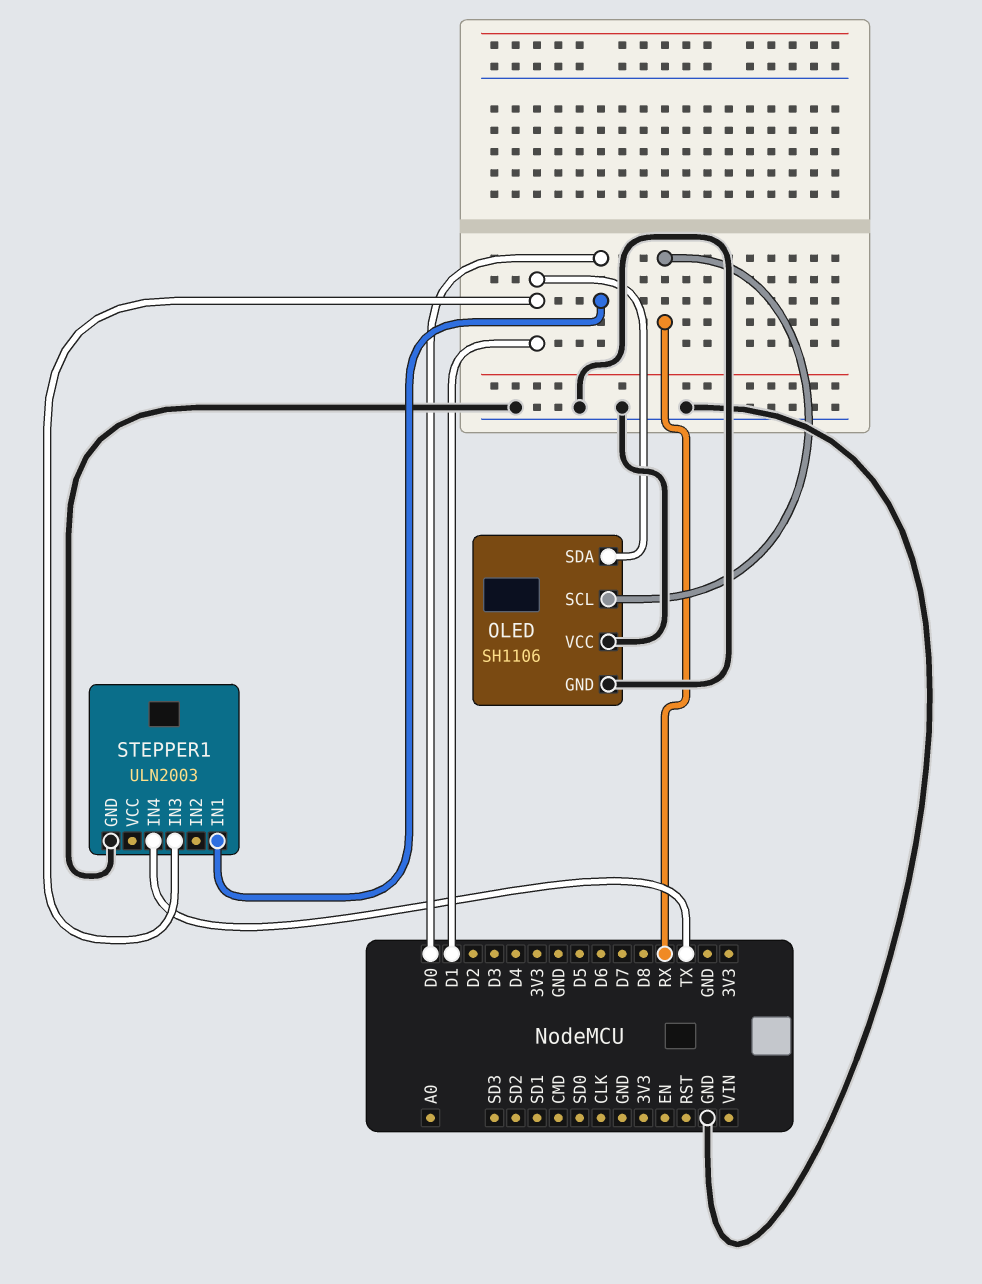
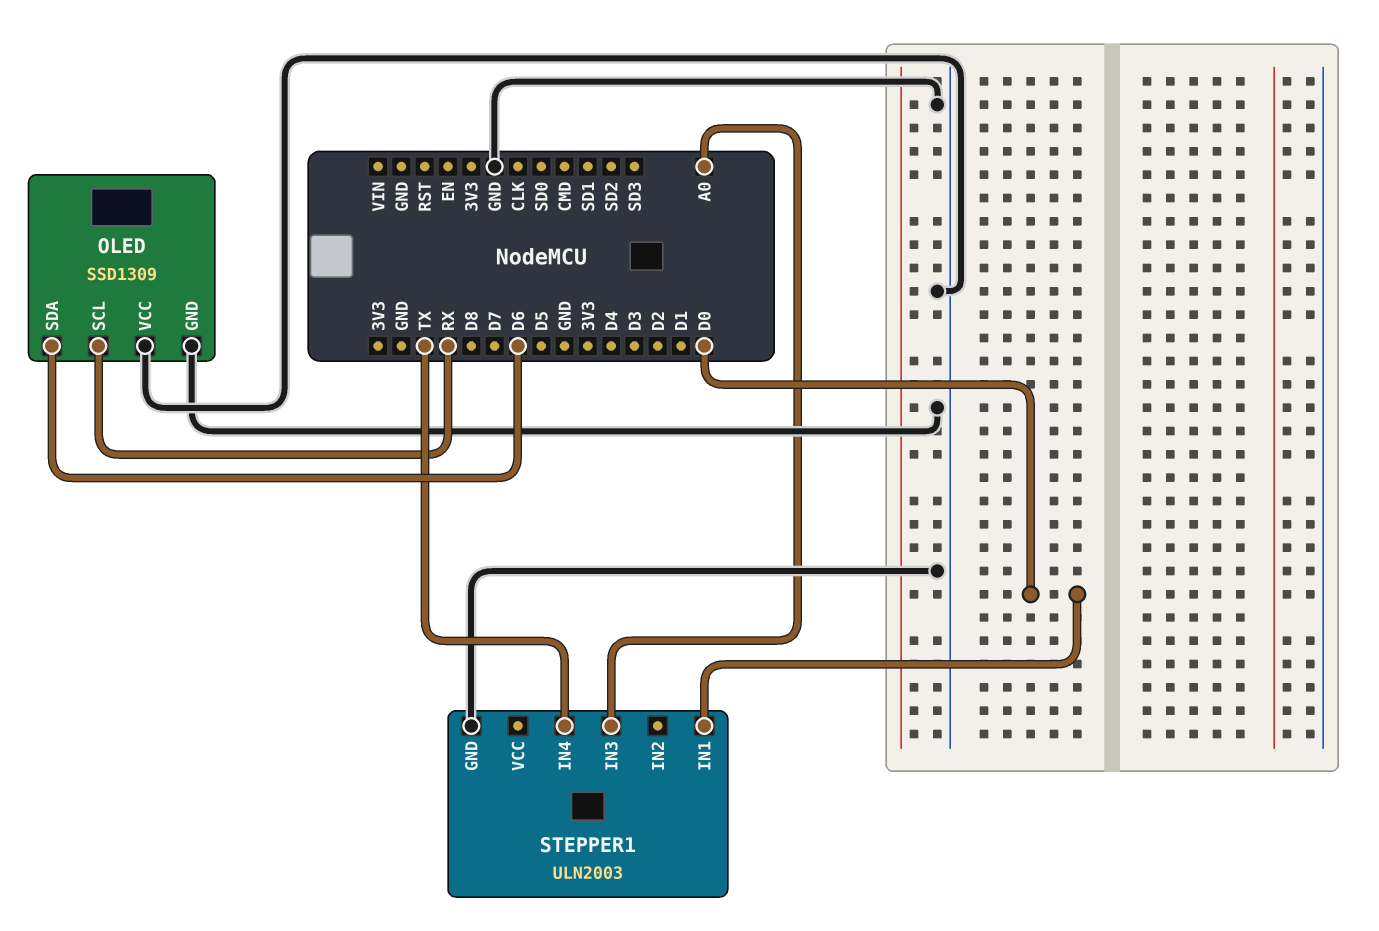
OLED: SH1106 -> SSD1309
OLED pin SDA: D1 -> D6
STEPPER1 pin IN3: D1 -> A0

